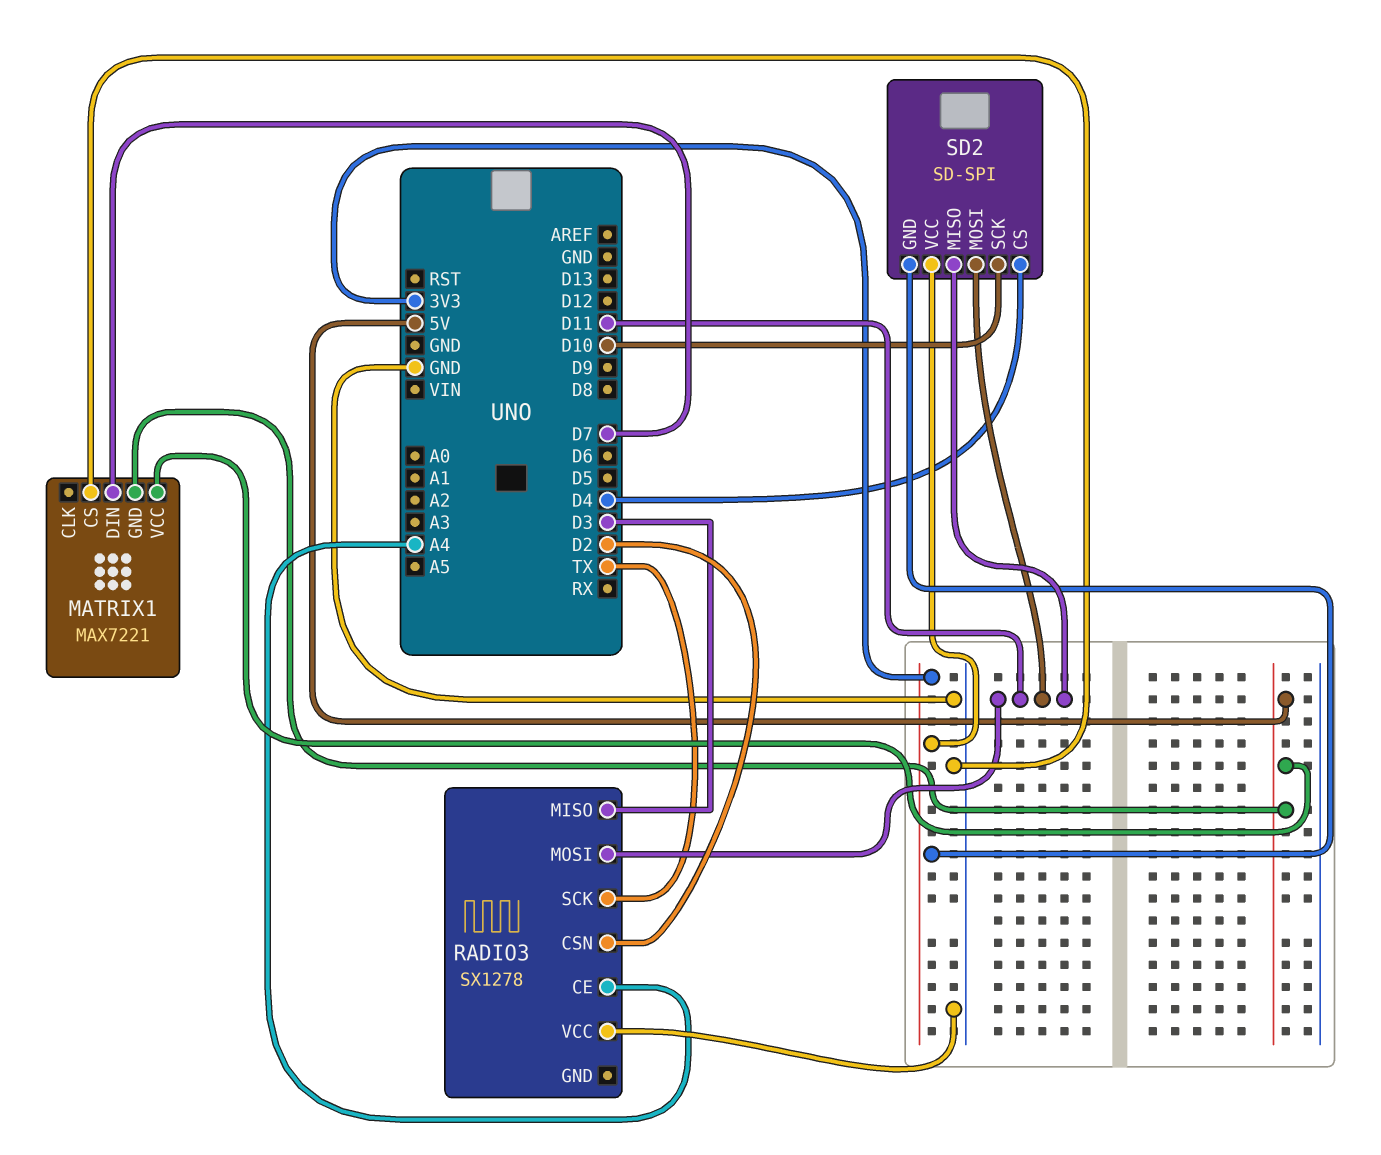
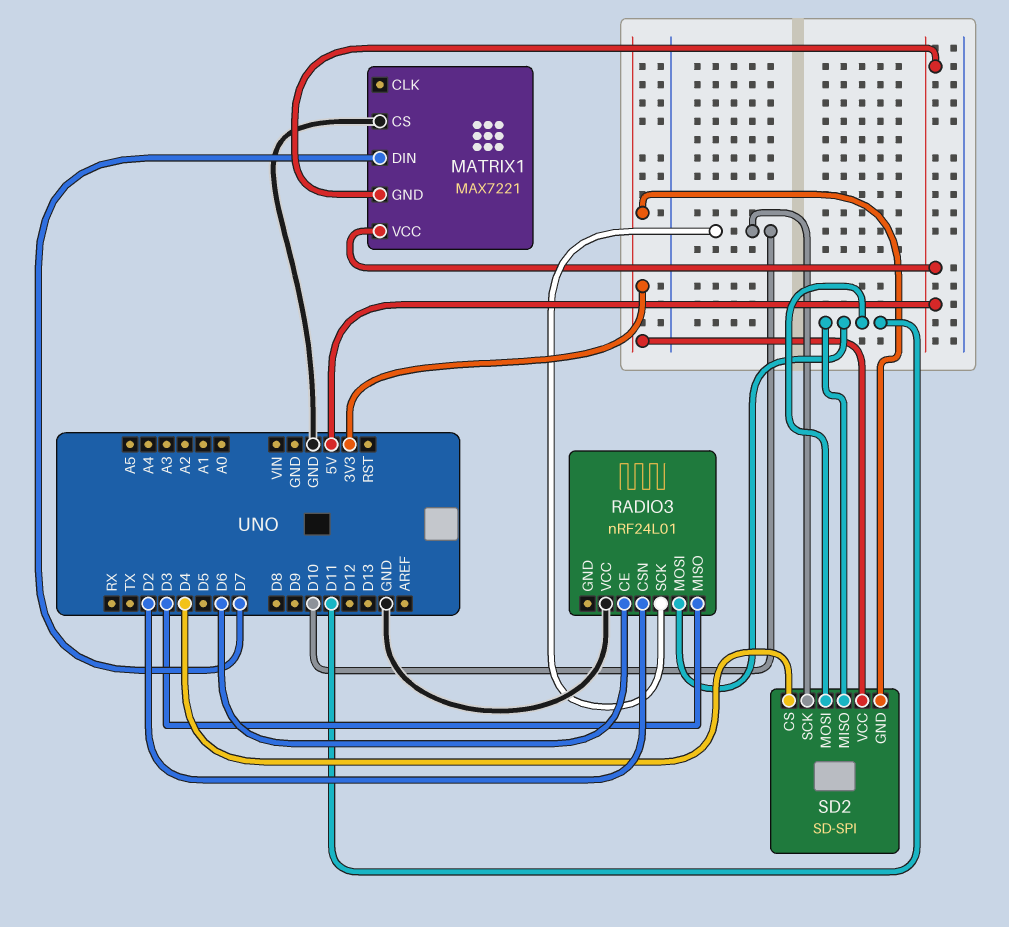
RADIO3: SX1278 -> nRF24L01
RADIO3 pin CE: A4 -> D6
RADIO3 pin SCK: TX -> D10

